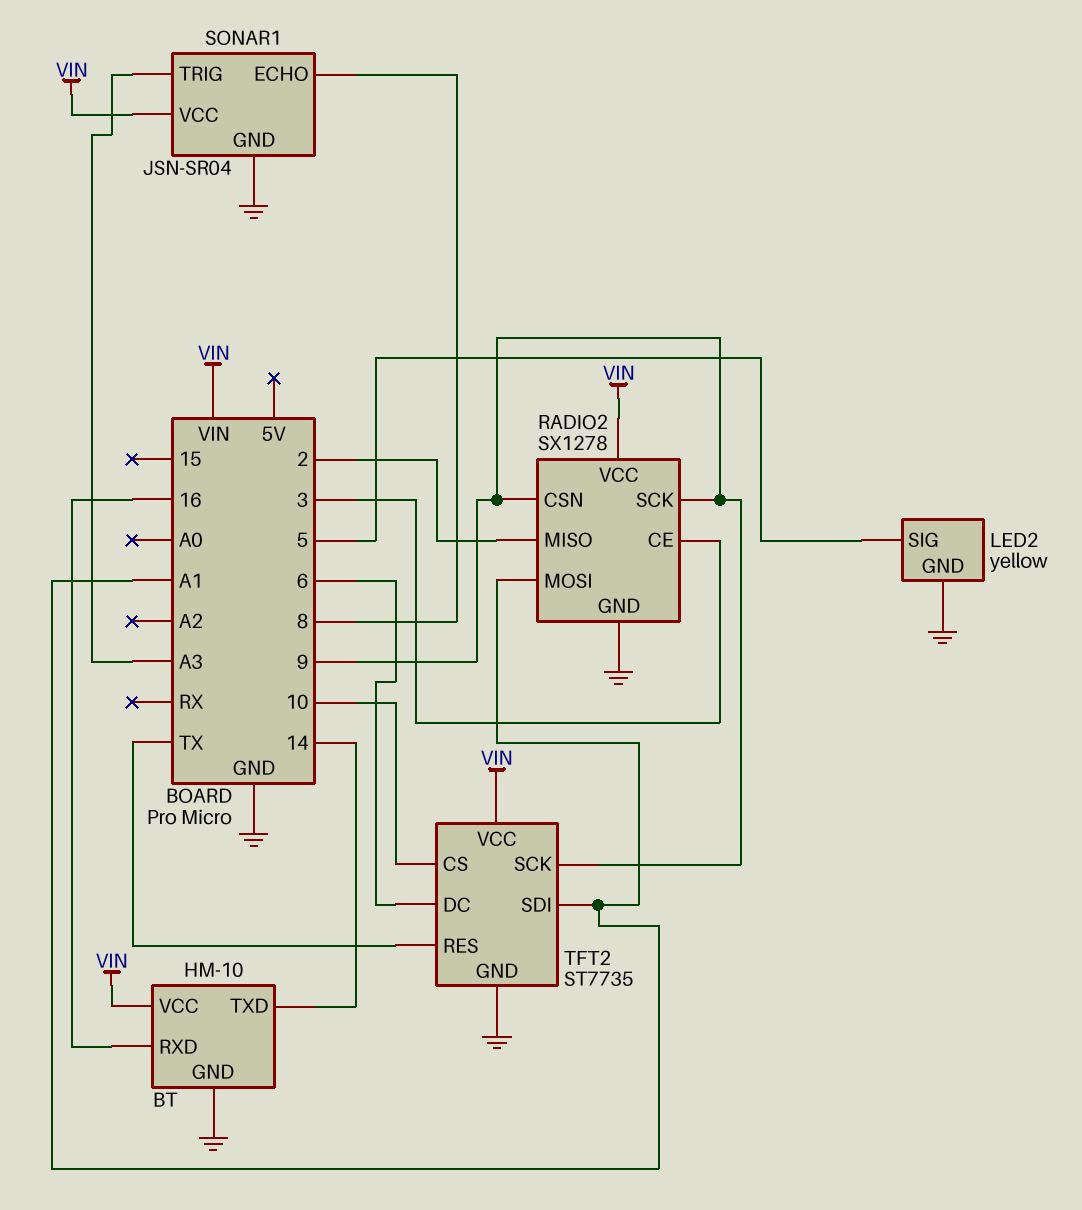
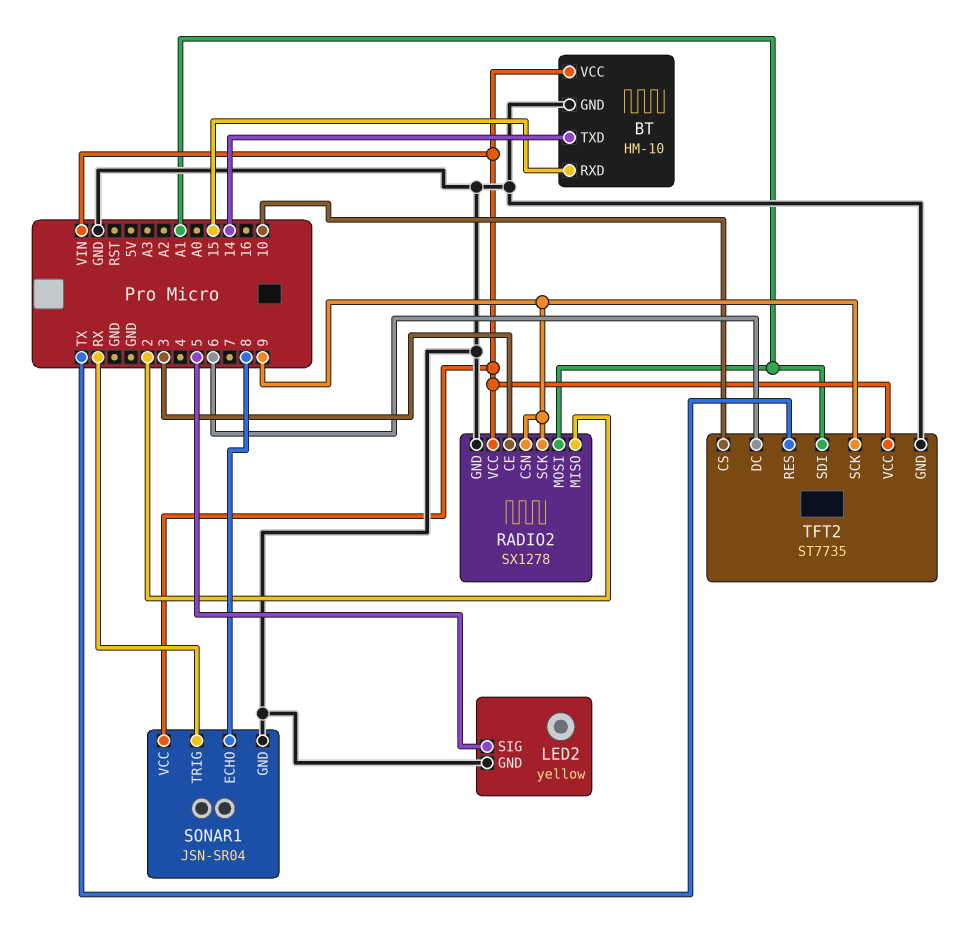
BT pin RXD: 16 -> 15
SONAR1 pin TRIG: A3 -> RX

